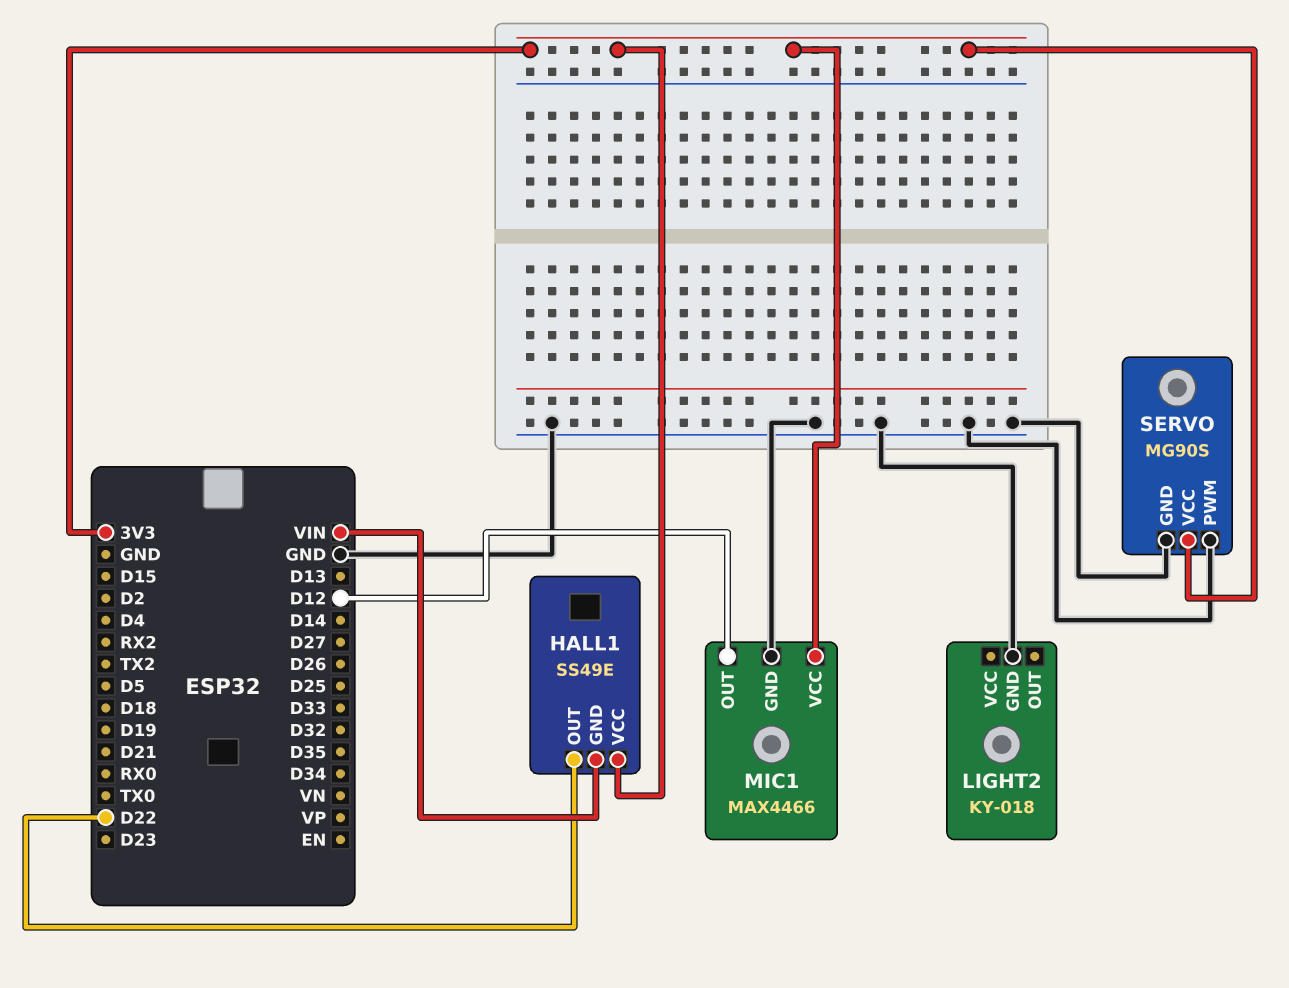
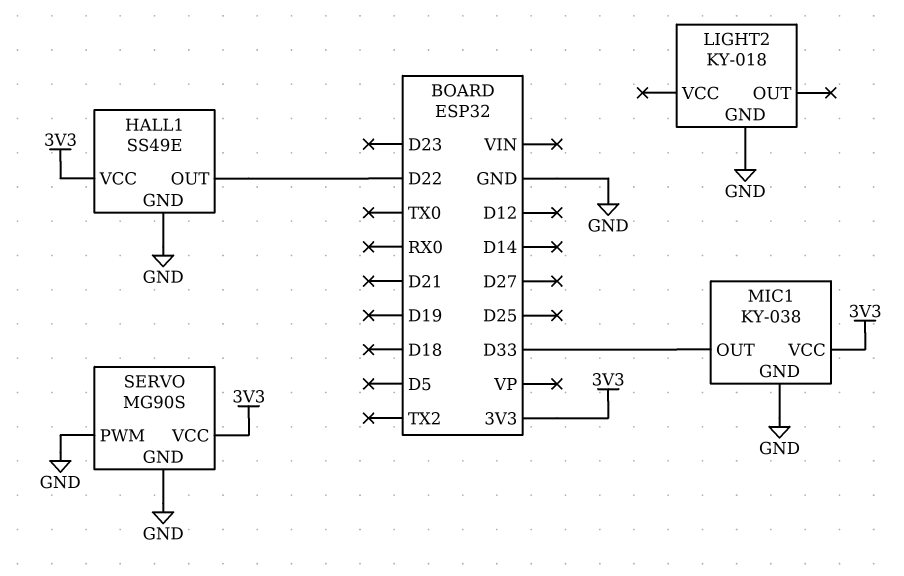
HALL1 pin GND: VIN -> GND
MIC1: MAX4466 -> KY-038
MIC1 pin OUT: D12 -> D33

